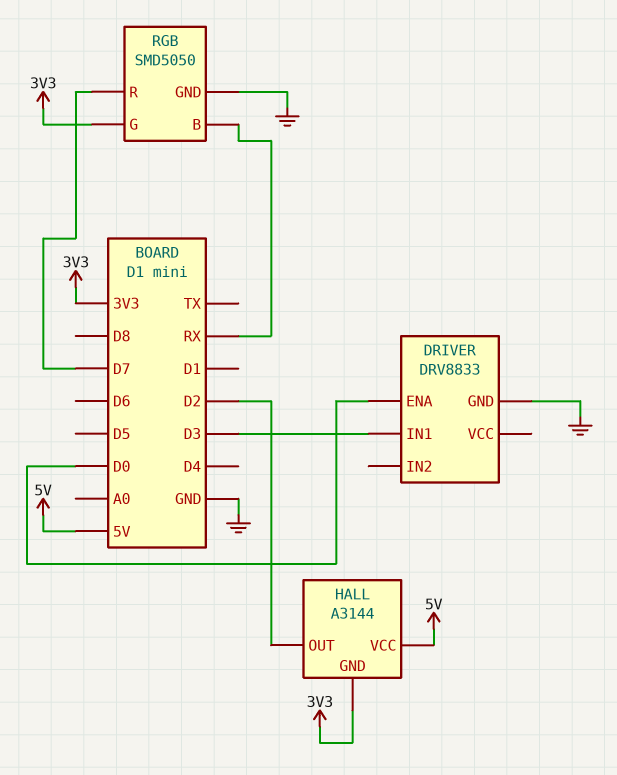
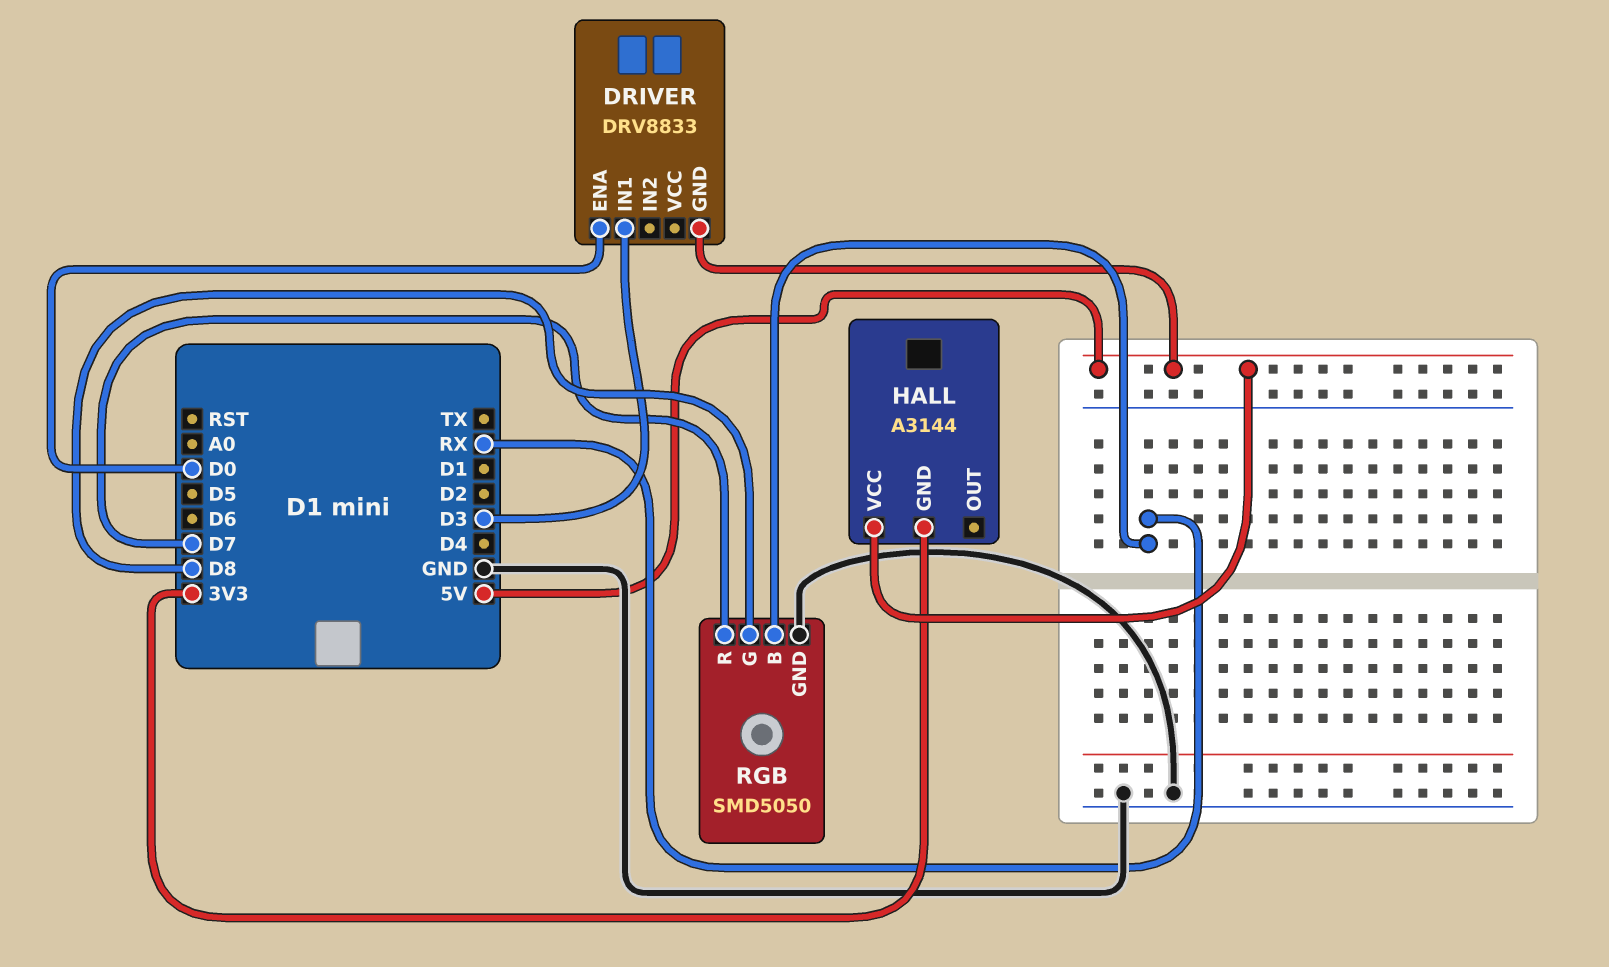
DRIVER pin GND: GND -> 5V
HALL pin OUT: D2 -> none
RGB pin G: 3V3 -> D8

